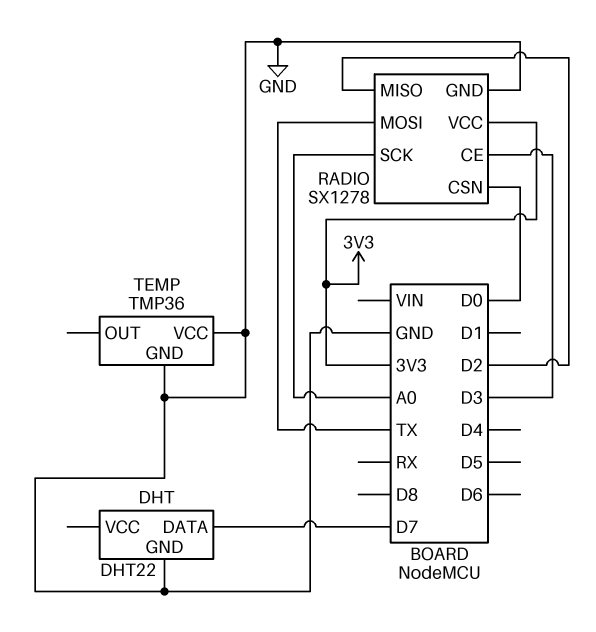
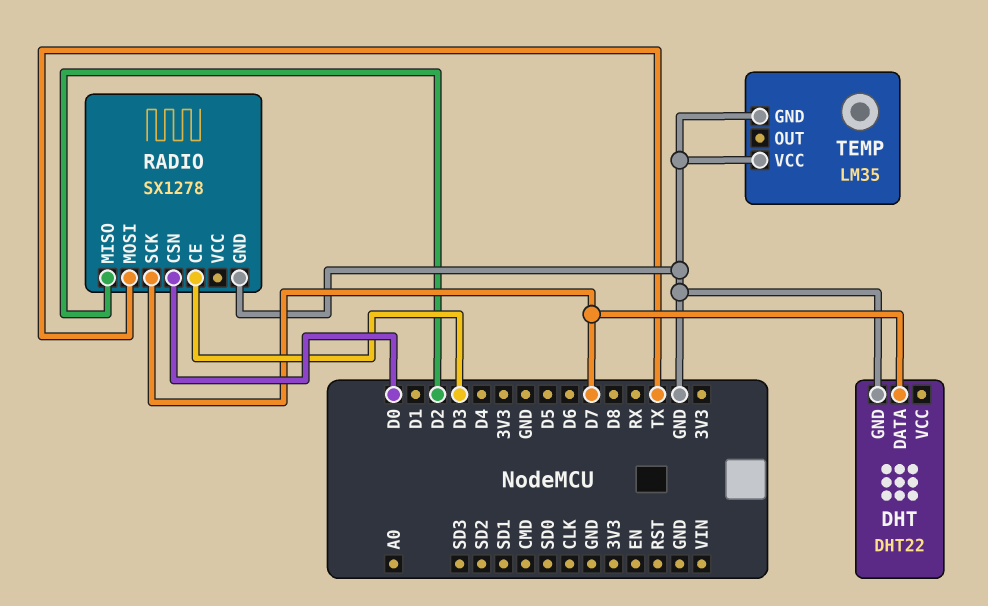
RADIO pin SCK: A0 -> D7
RADIO pin VCC: 3V3 -> none
TEMP: TMP36 -> LM35

